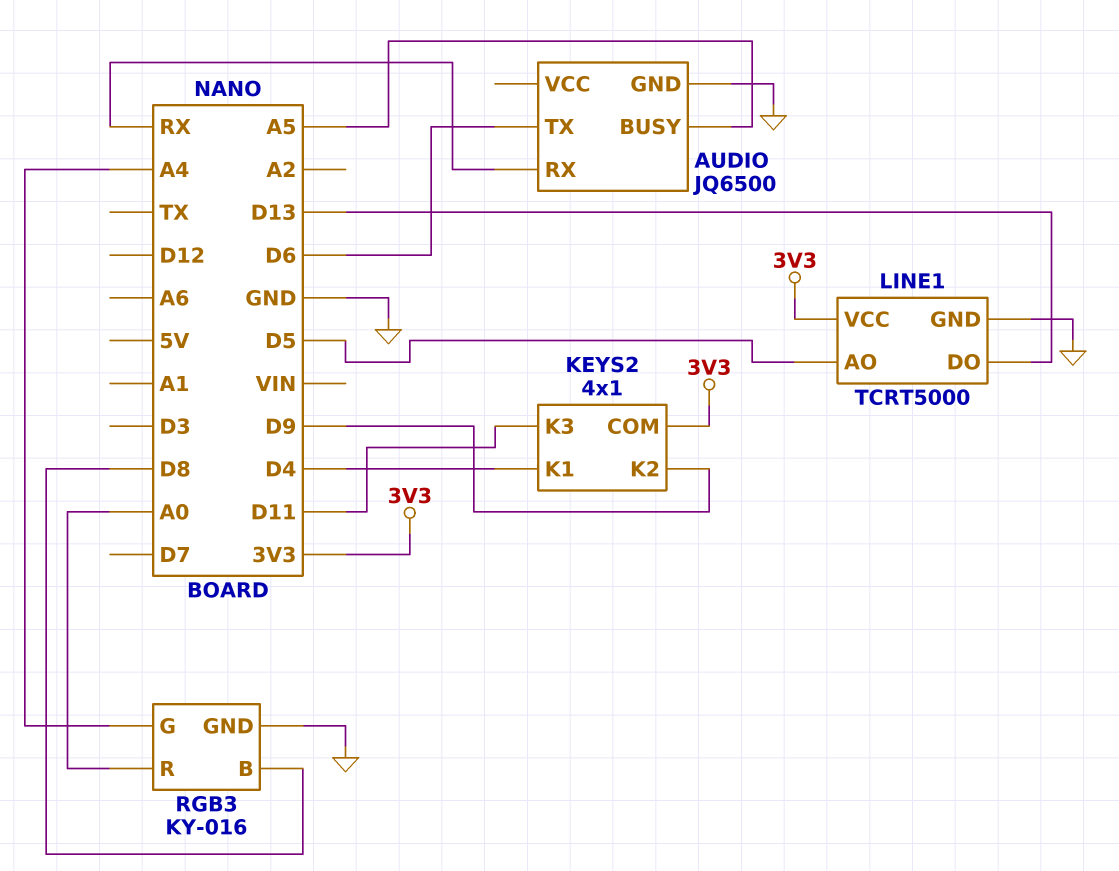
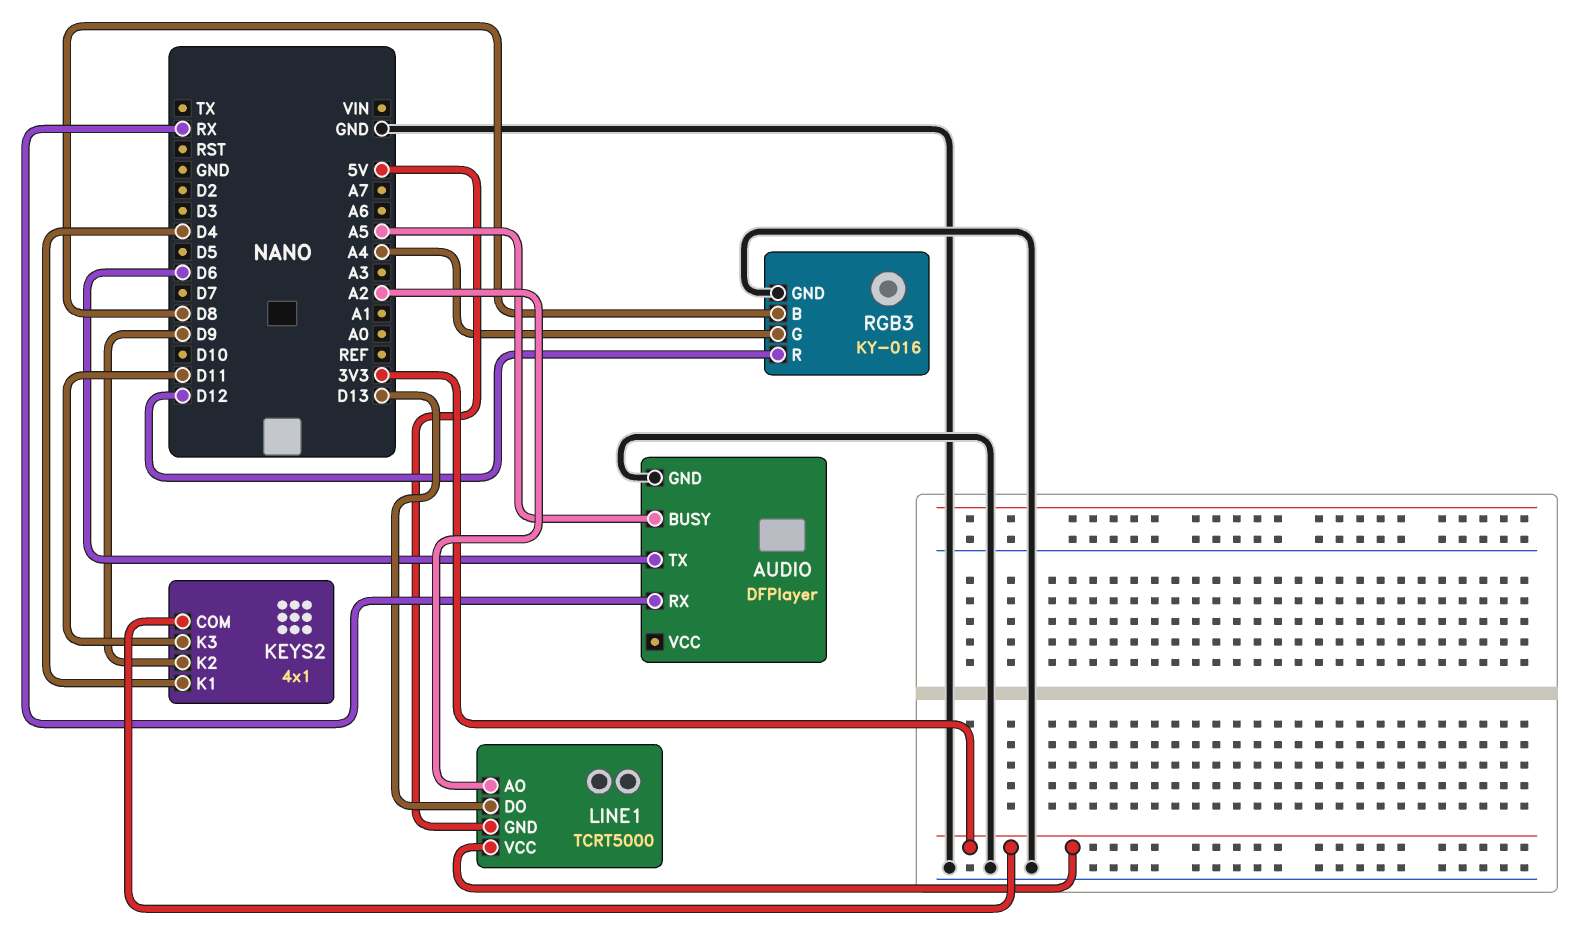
AUDIO: JQ6500 -> DFPlayer
LINE1 pin AO: D5 -> A2
LINE1 pin GND: GND -> 5V
RGB3 pin R: A0 -> D12

